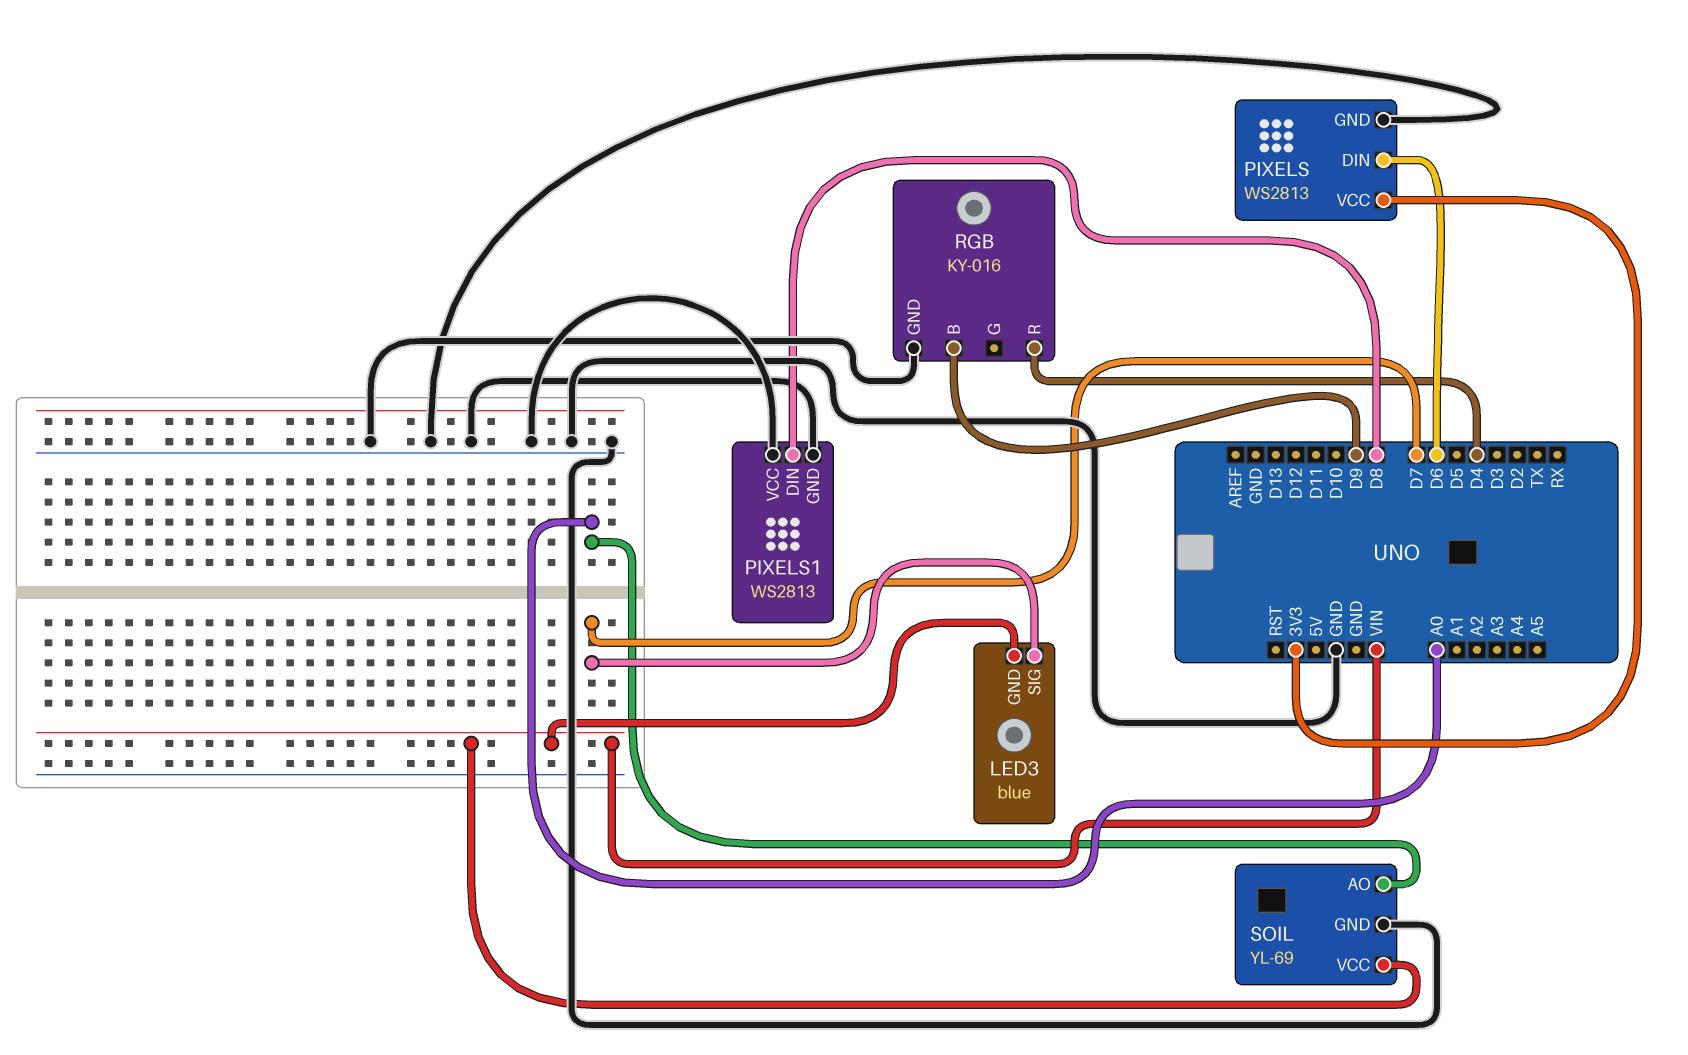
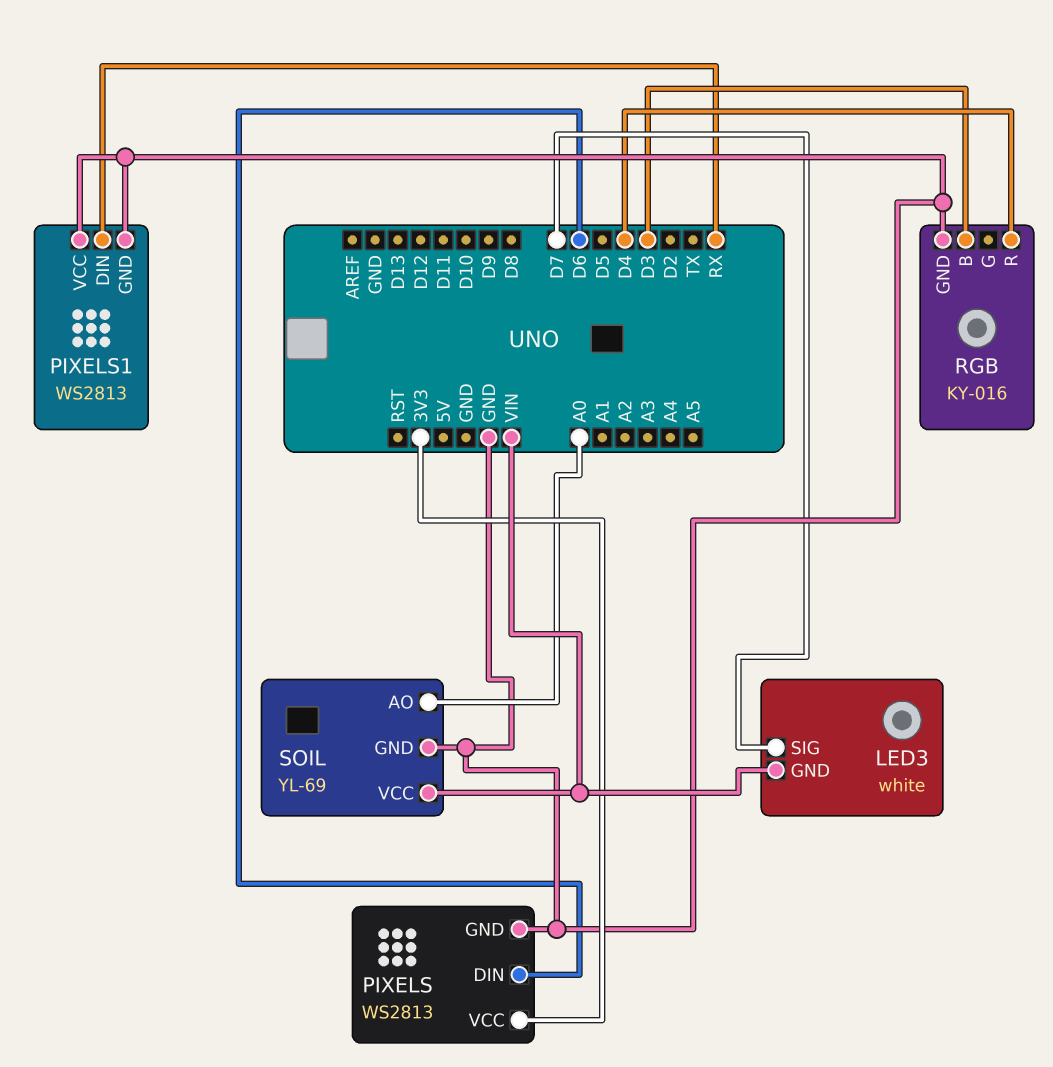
LED3: blue -> white
PIXELS1 pin DIN: D8 -> RX
RGB pin B: D9 -> D3

